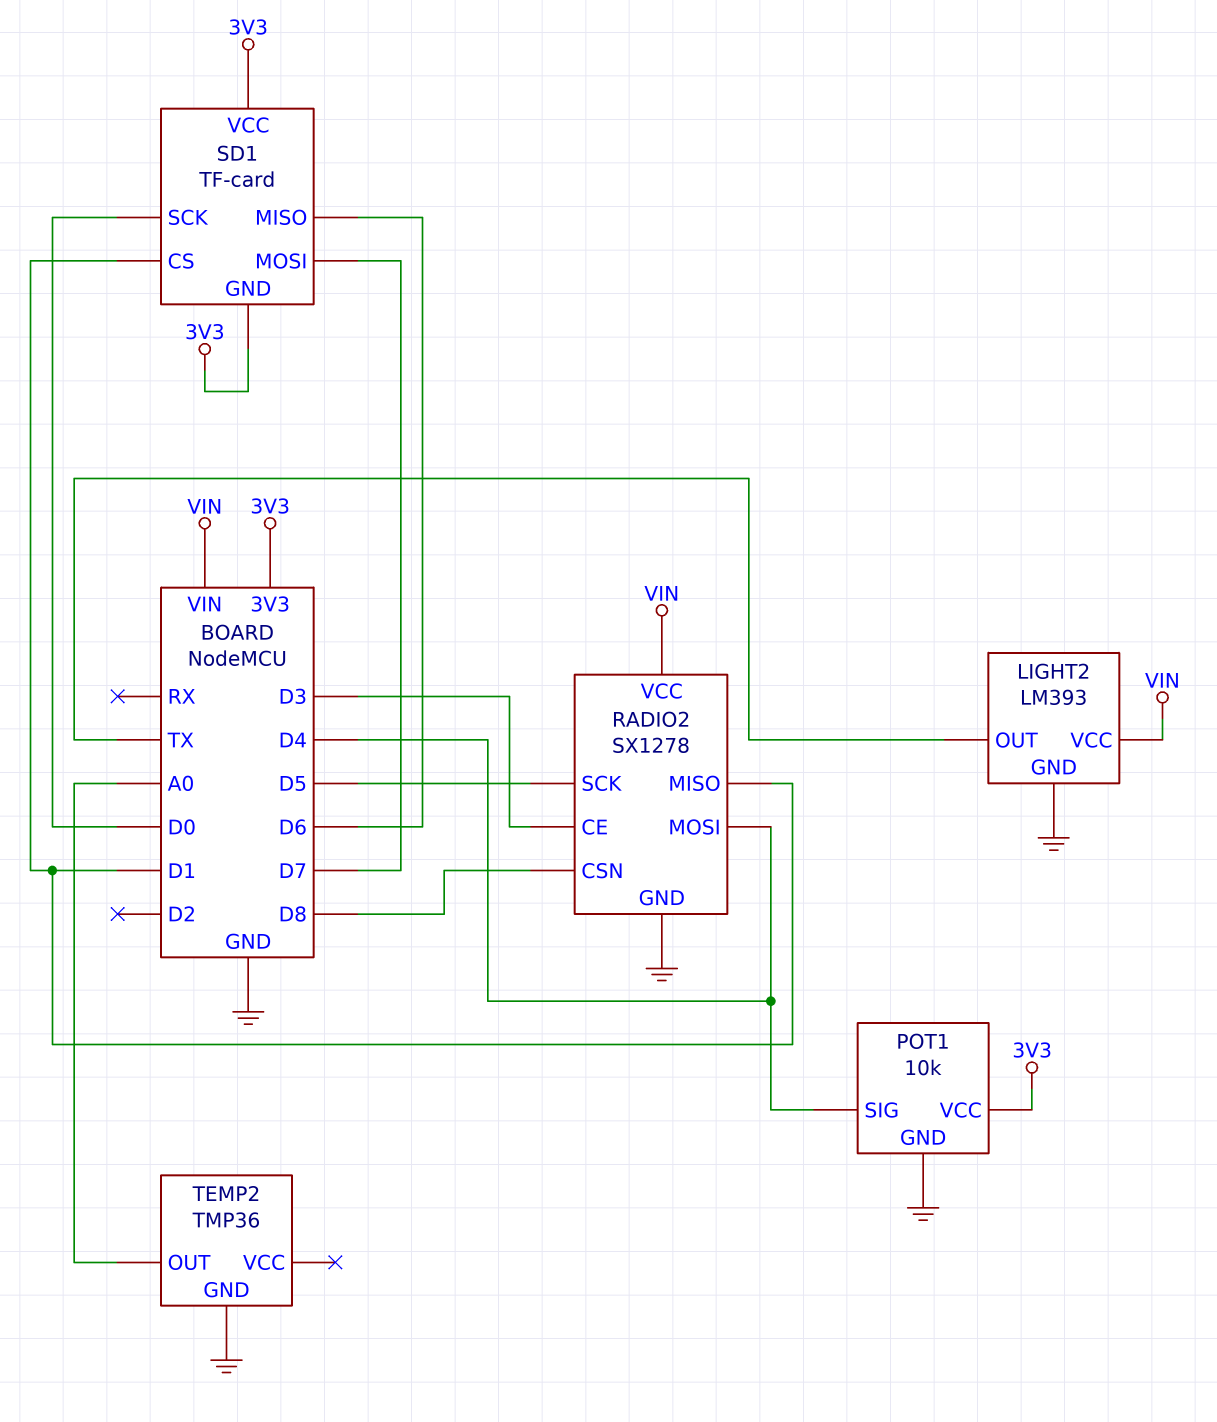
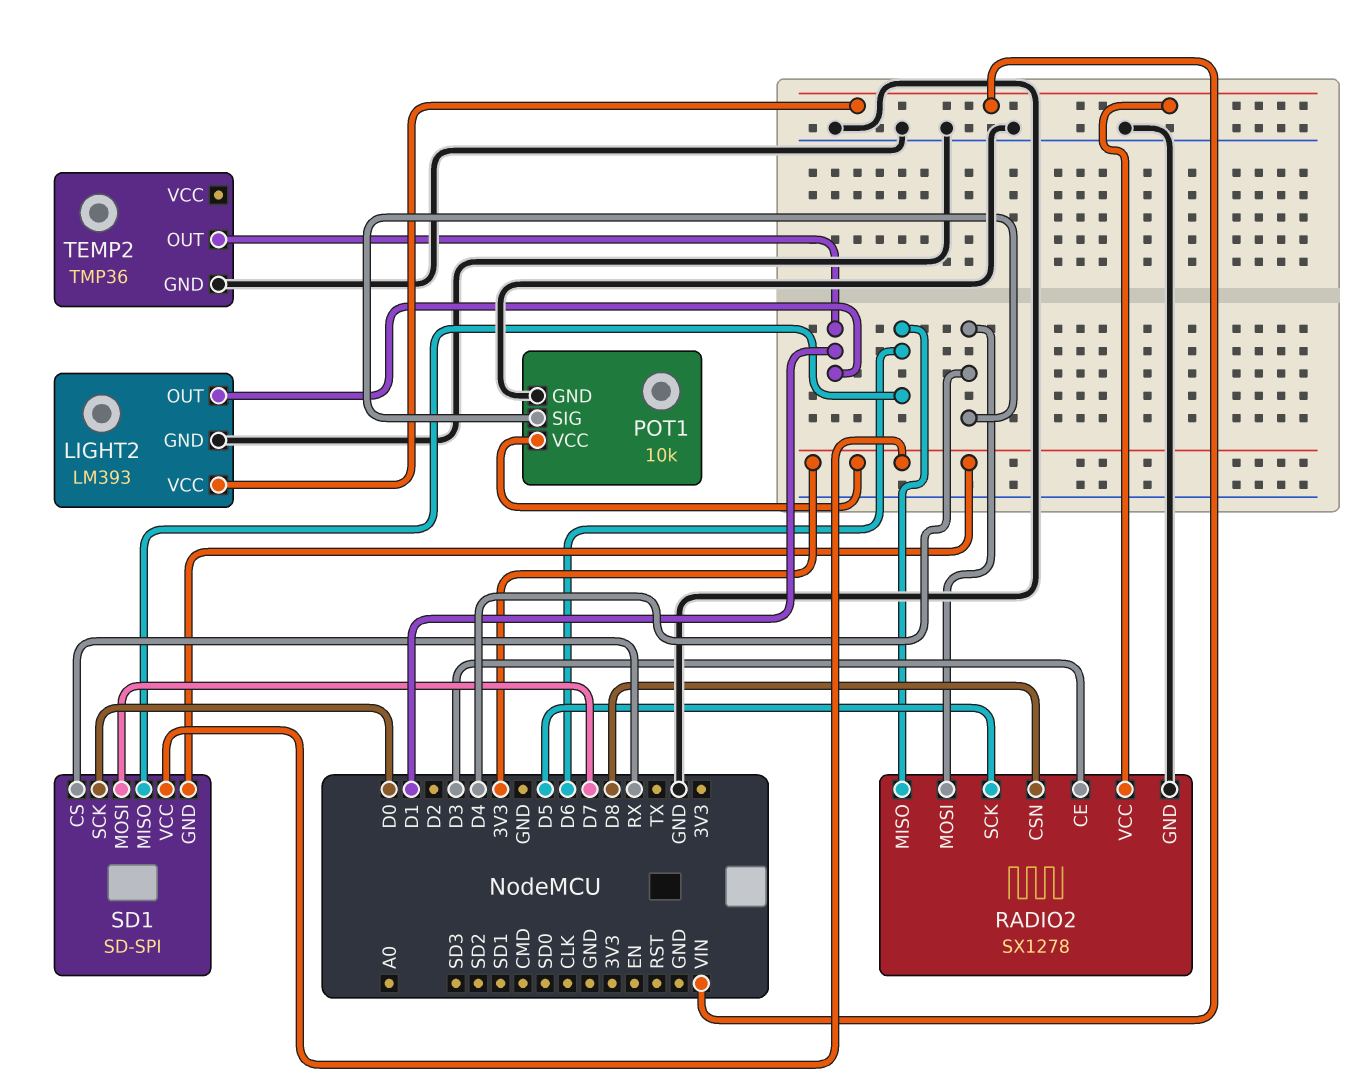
LIGHT2 pin OUT: TX -> D1
RADIO2 pin MISO: D1 -> D6
SD1: TF-card -> SD-SPI
SD1 pin CS: D1 -> RX
TEMP2 pin OUT: A0 -> D1

